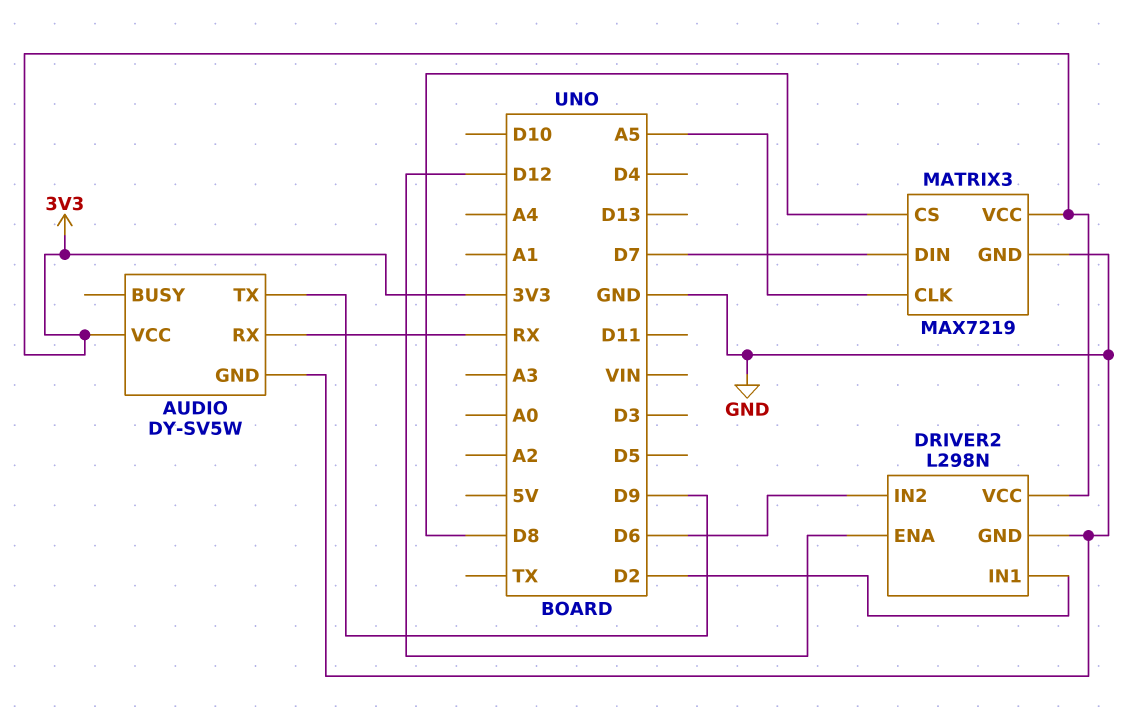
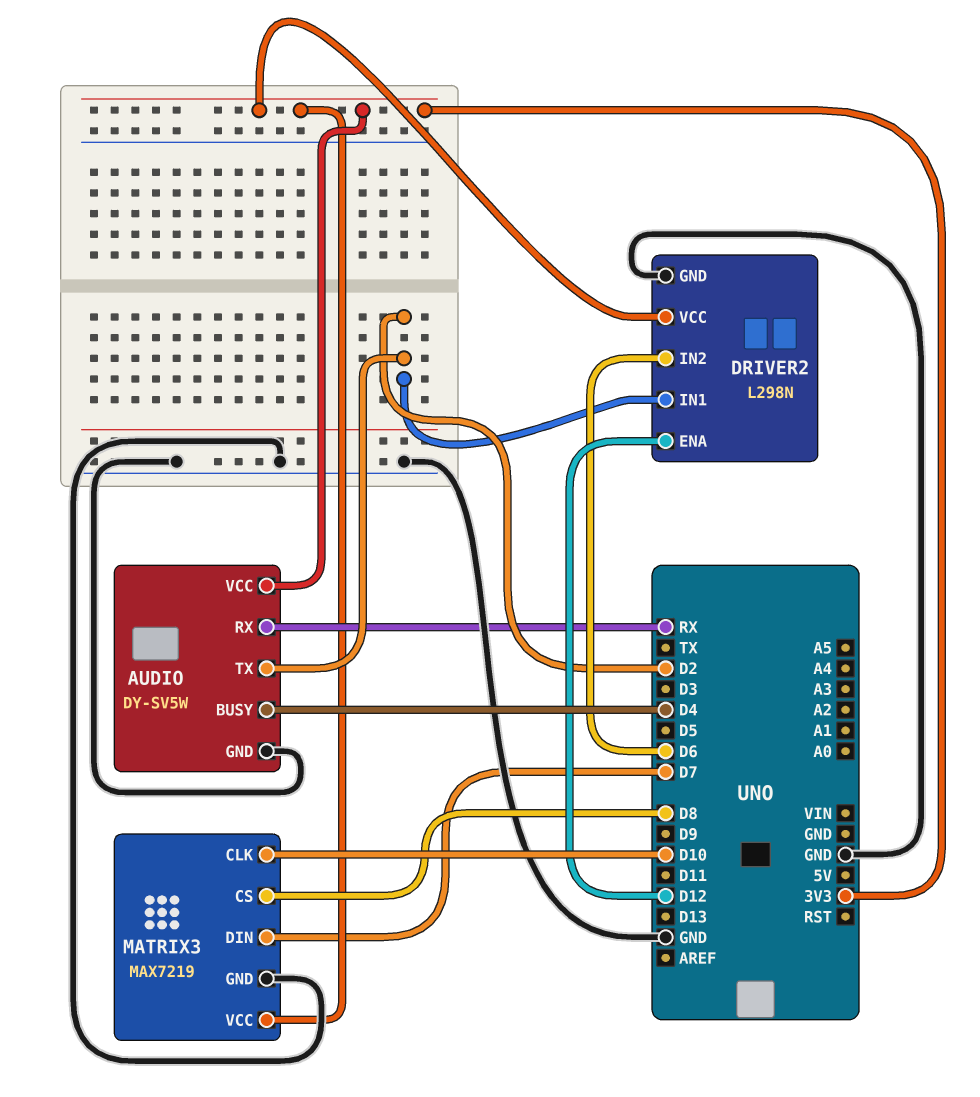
AUDIO pin BUSY: none -> D4
AUDIO pin TX: D9 -> D2
MATRIX3 pin CLK: A5 -> D10

